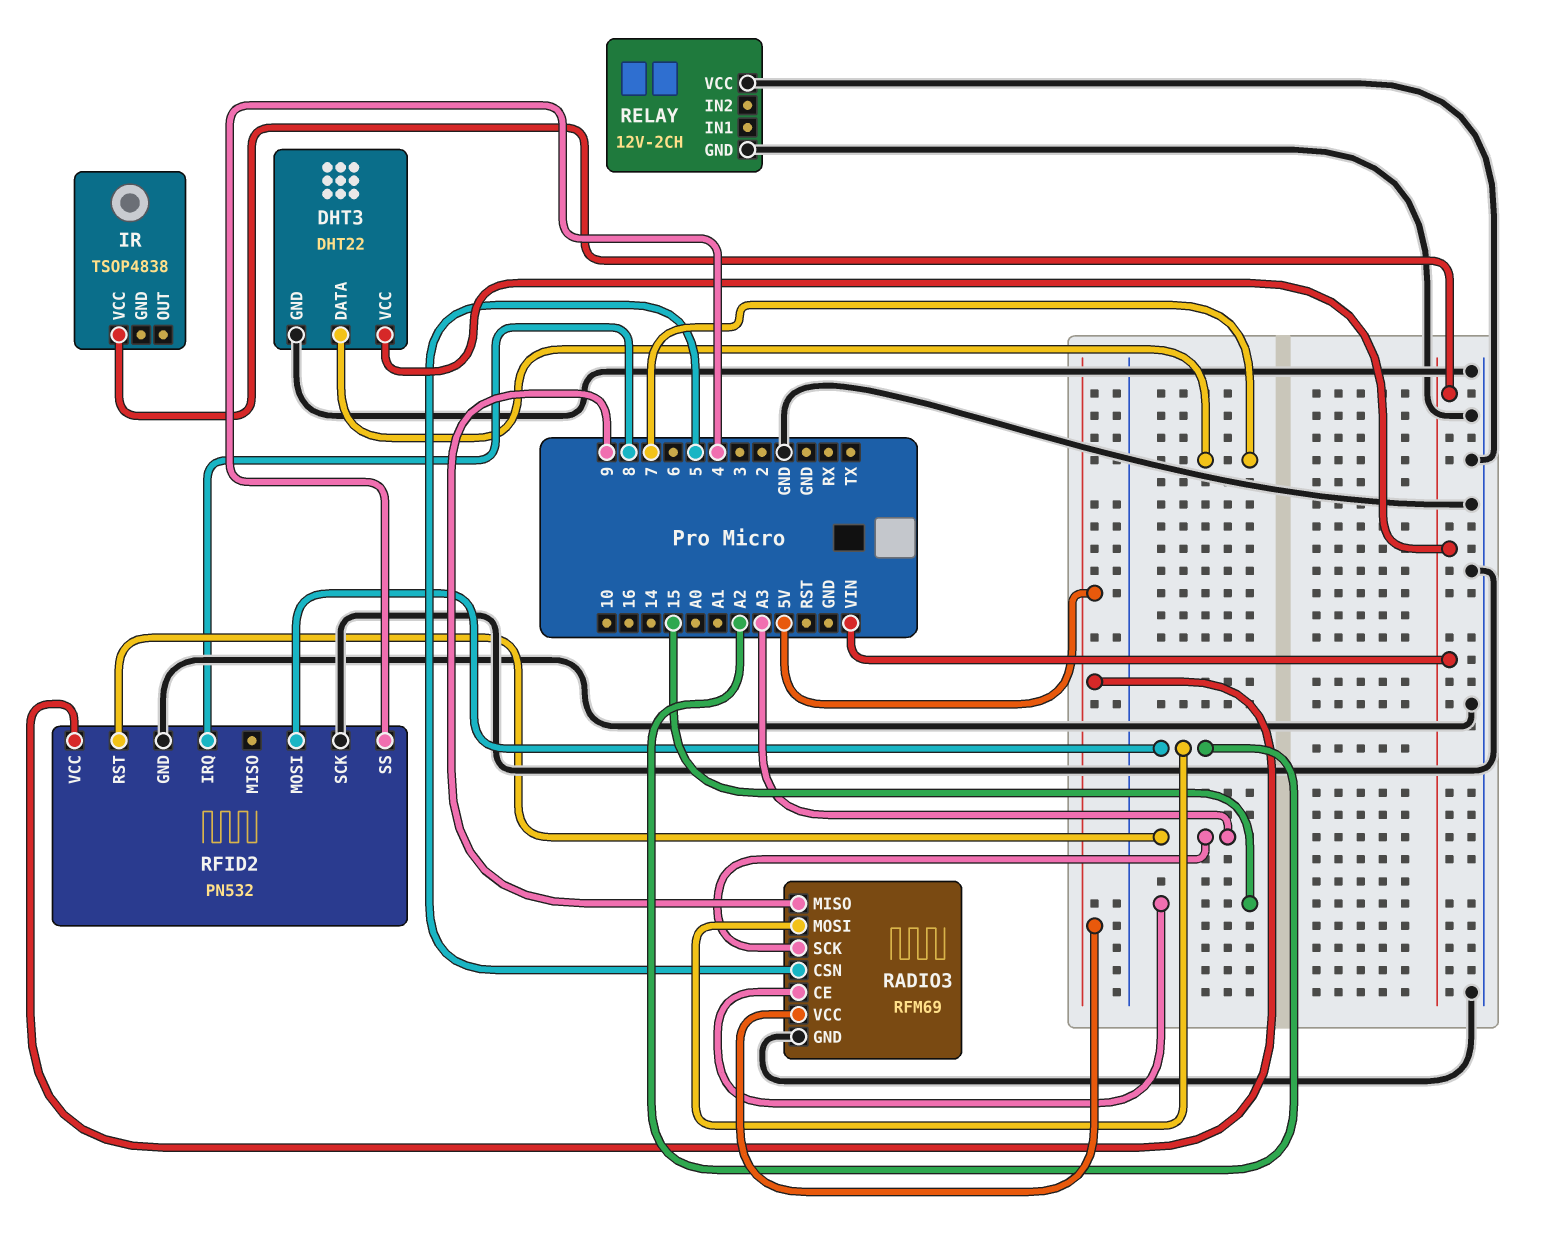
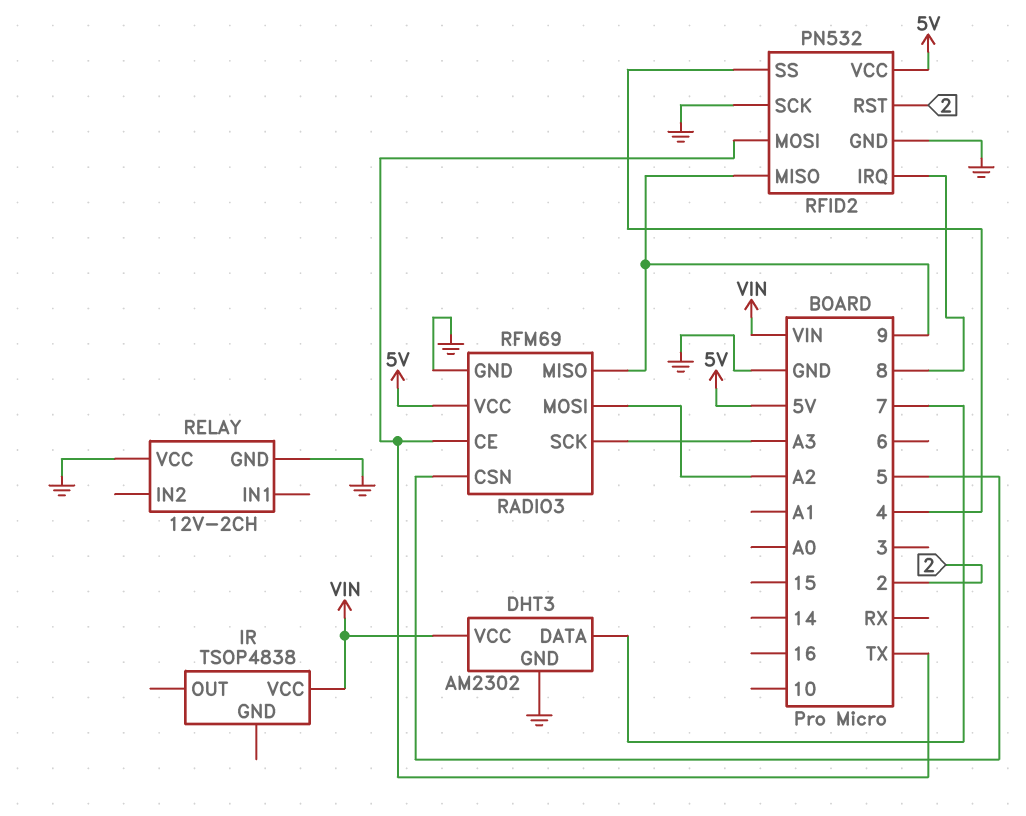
DHT3: DHT22 -> AM2302
RADIO3 pin CE: 15 -> TX
RFID2 pin MISO: none -> 9
RFID2 pin MOSI: A2 -> TX
RFID2 pin RST: A3 -> 2

